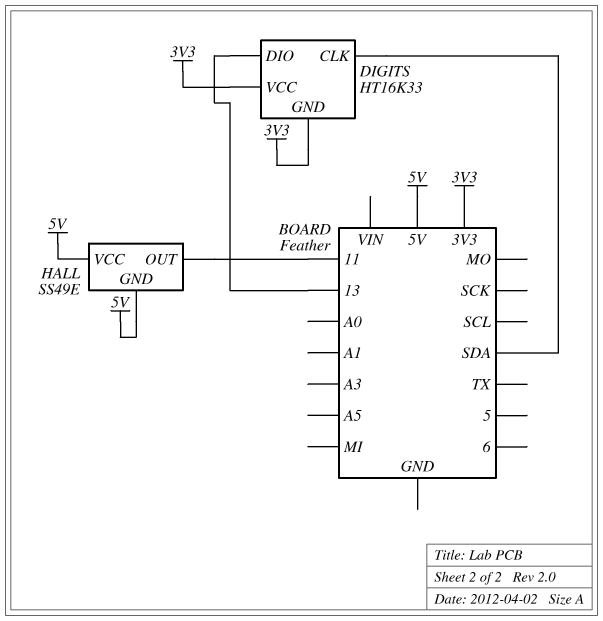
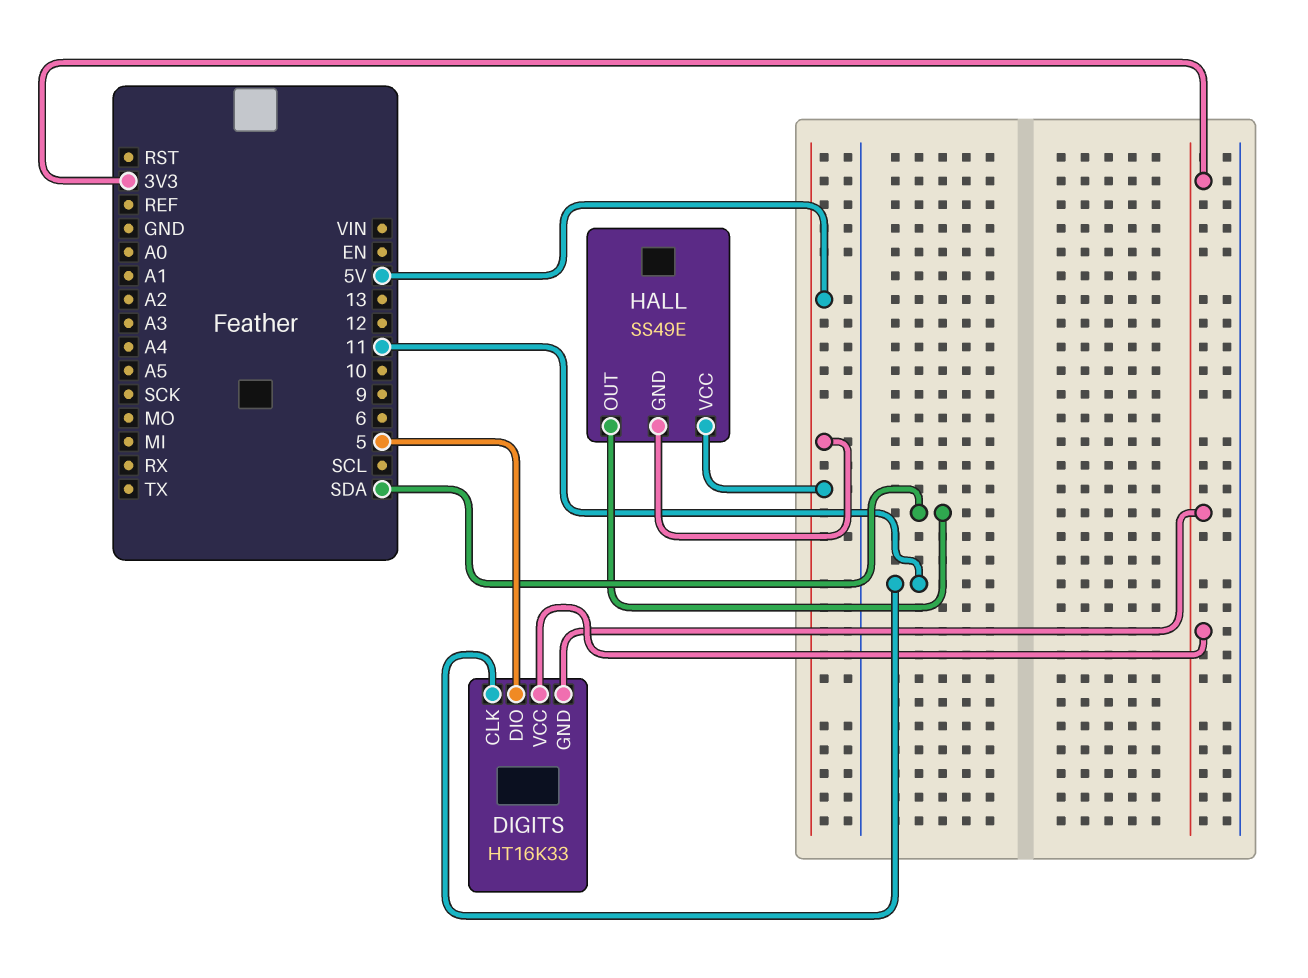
DIGITS pin CLK: SDA -> 11
DIGITS pin DIO: 13 -> 5
HALL pin OUT: 11 -> SDA

